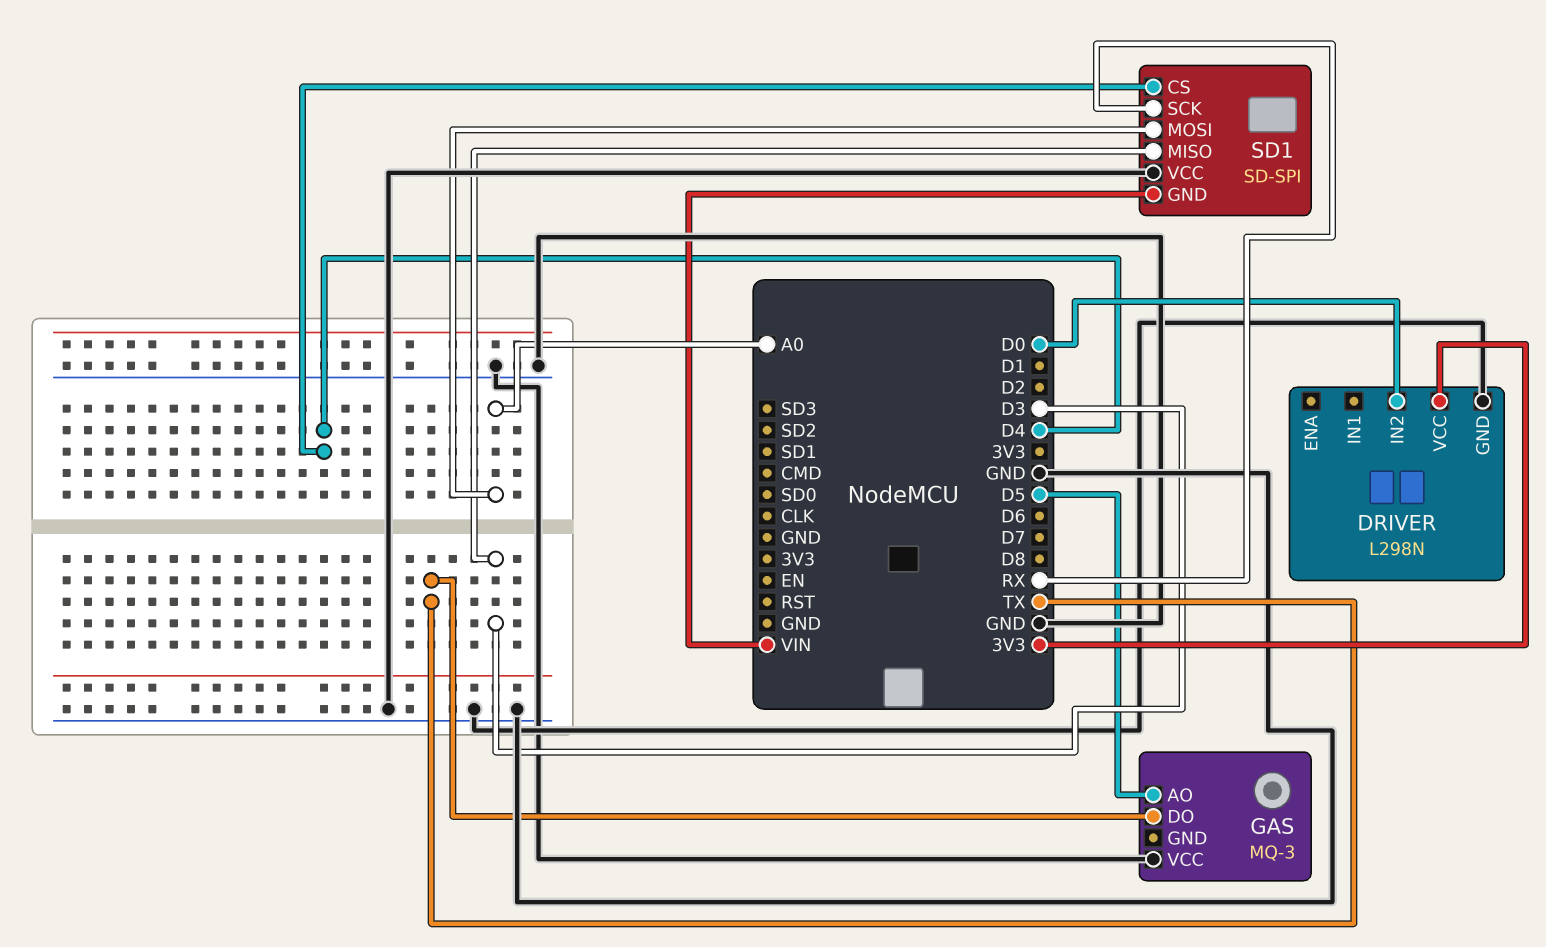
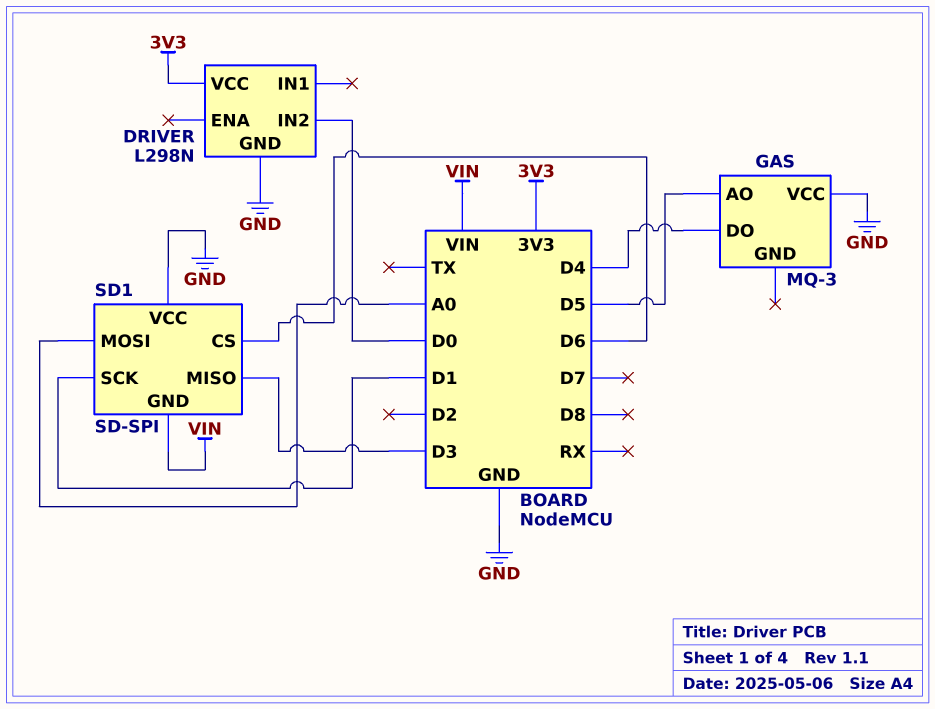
GAS pin DO: TX -> D4
SD1 pin CS: D4 -> D6
SD1 pin SCK: RX -> D1

